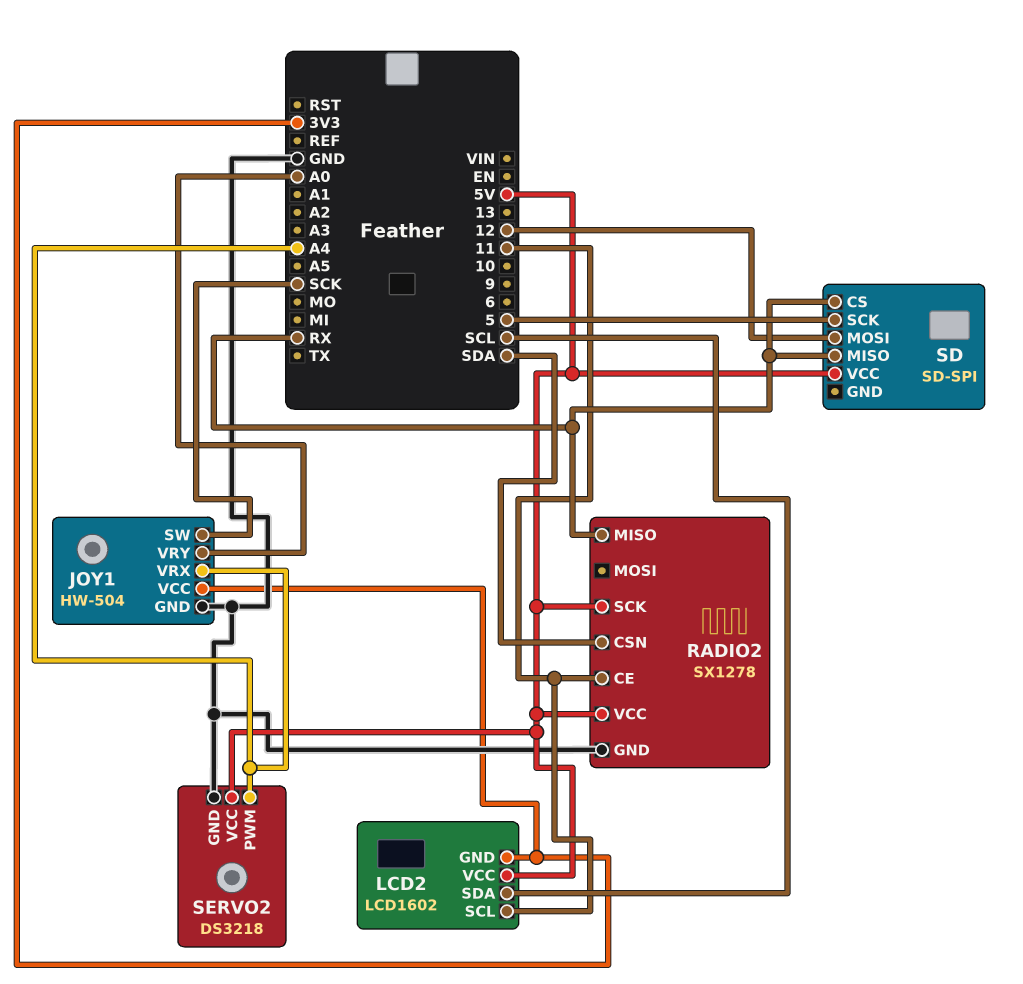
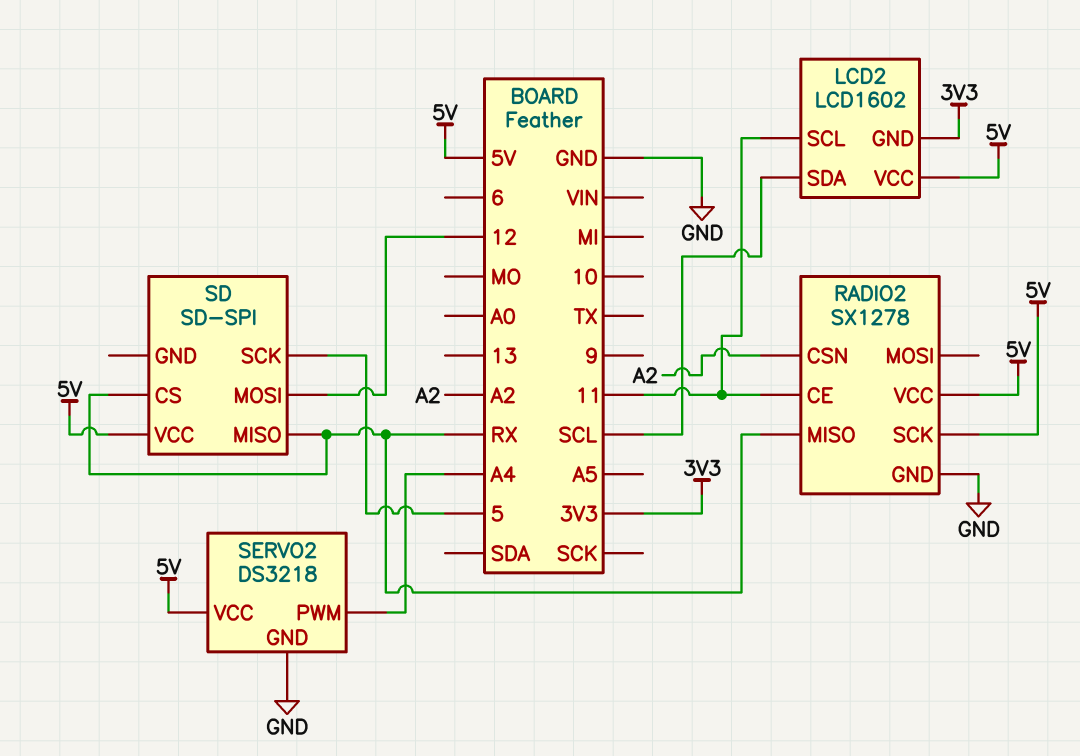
JOY1: HW-504 -> none
JOY1 pin GND: GND -> none
JOY1 pin SW: SCK -> none
JOY1 pin VCC: 3V3 -> none
JOY1 pin VRX: A4 -> none
JOY1 pin VRY: A0 -> none
RADIO2 pin CSN: SDA -> A2

